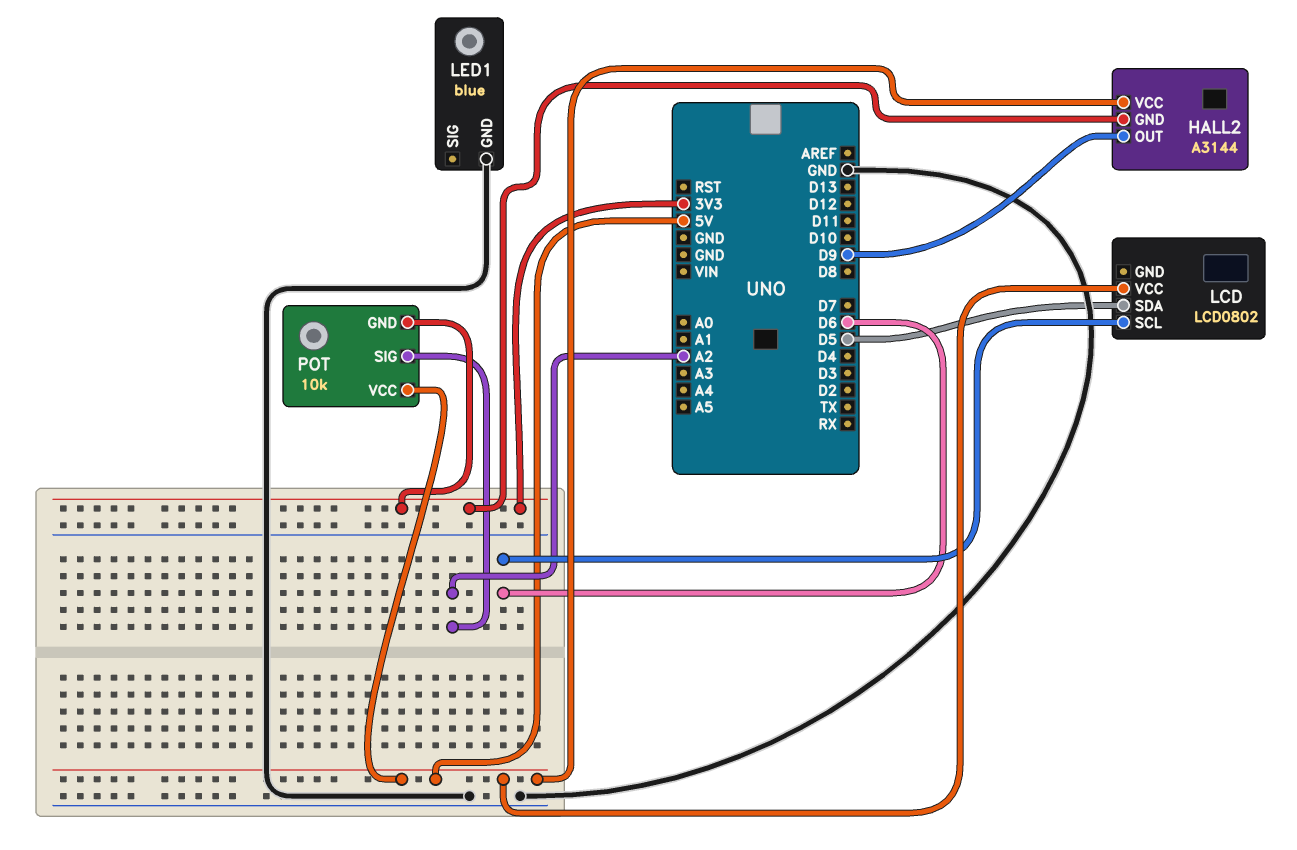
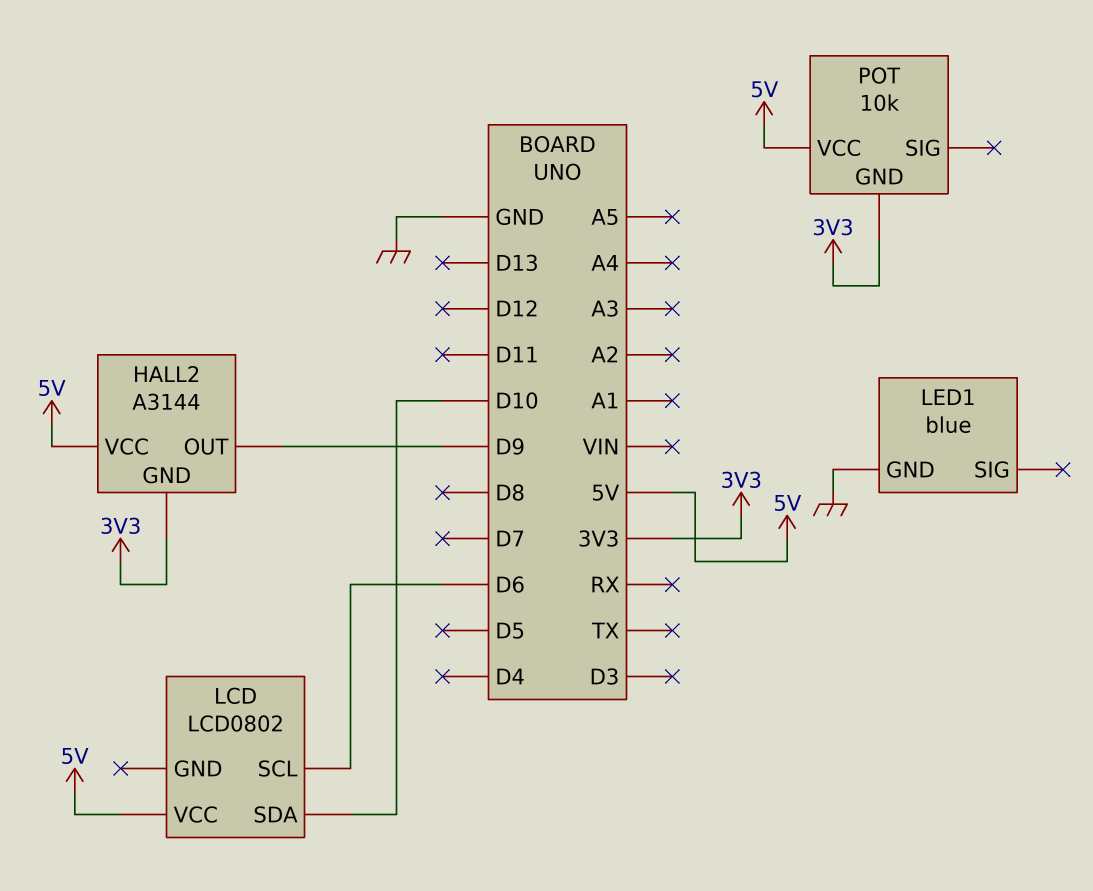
LCD pin SDA: D5 -> D10
POT pin SIG: A2 -> none

